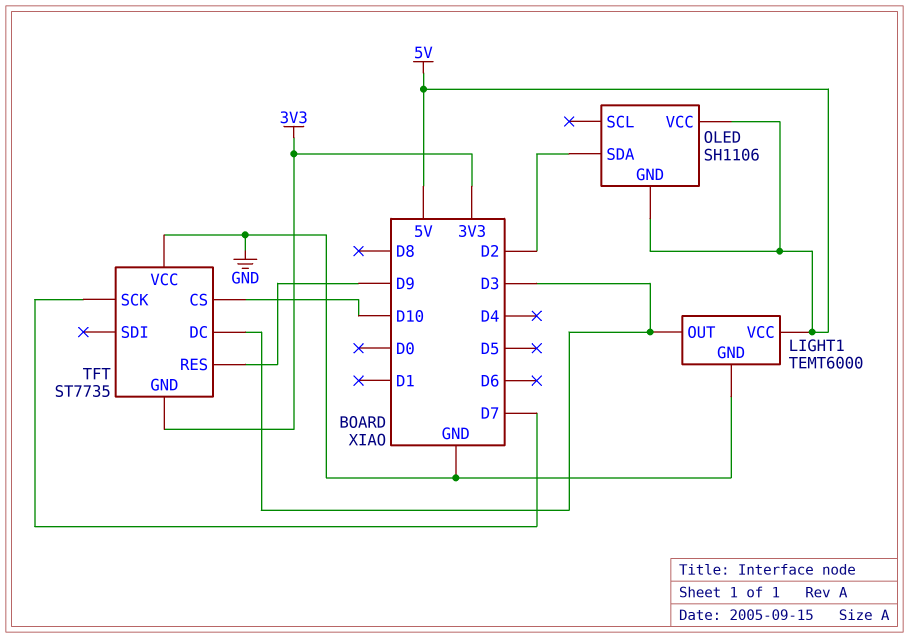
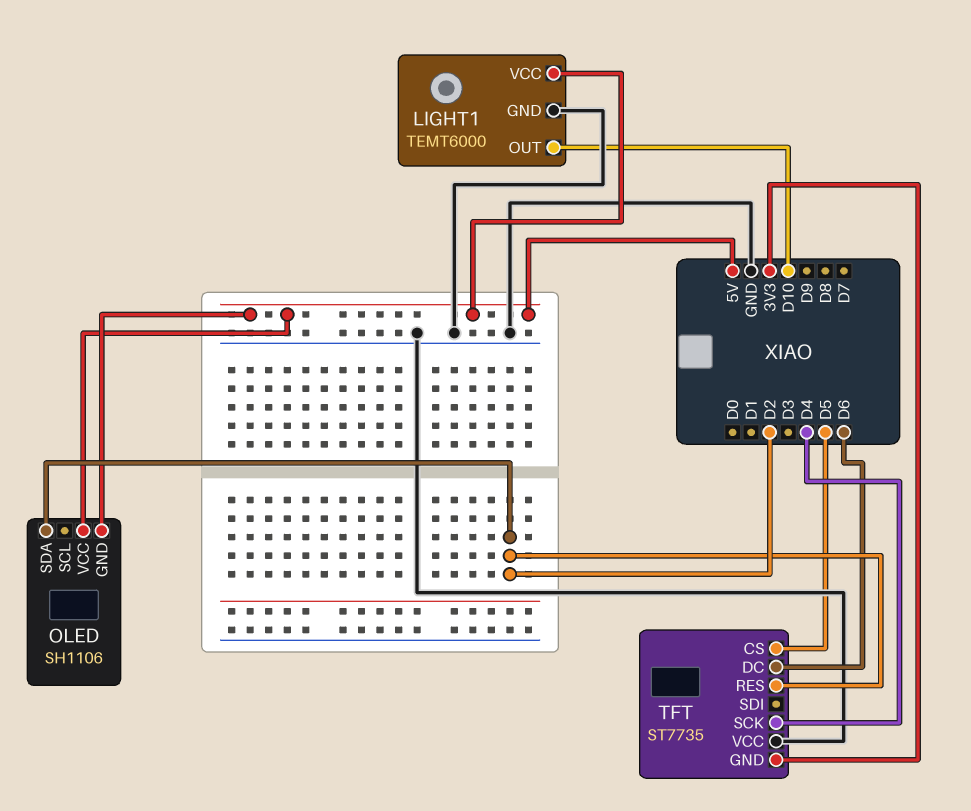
LIGHT1 pin OUT: D3 -> D10
TFT pin CS: D10 -> D5
TFT pin DC: D3 -> D6
TFT pin RES: D9 -> D2
TFT pin SCK: D7 -> D4

